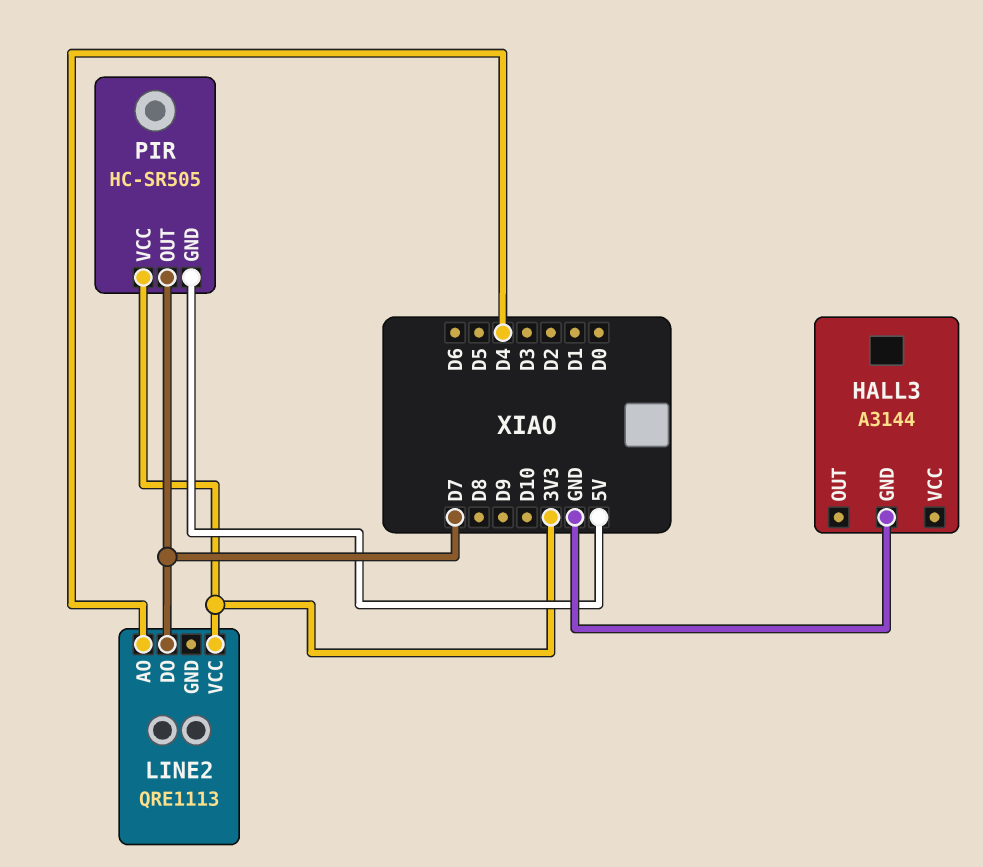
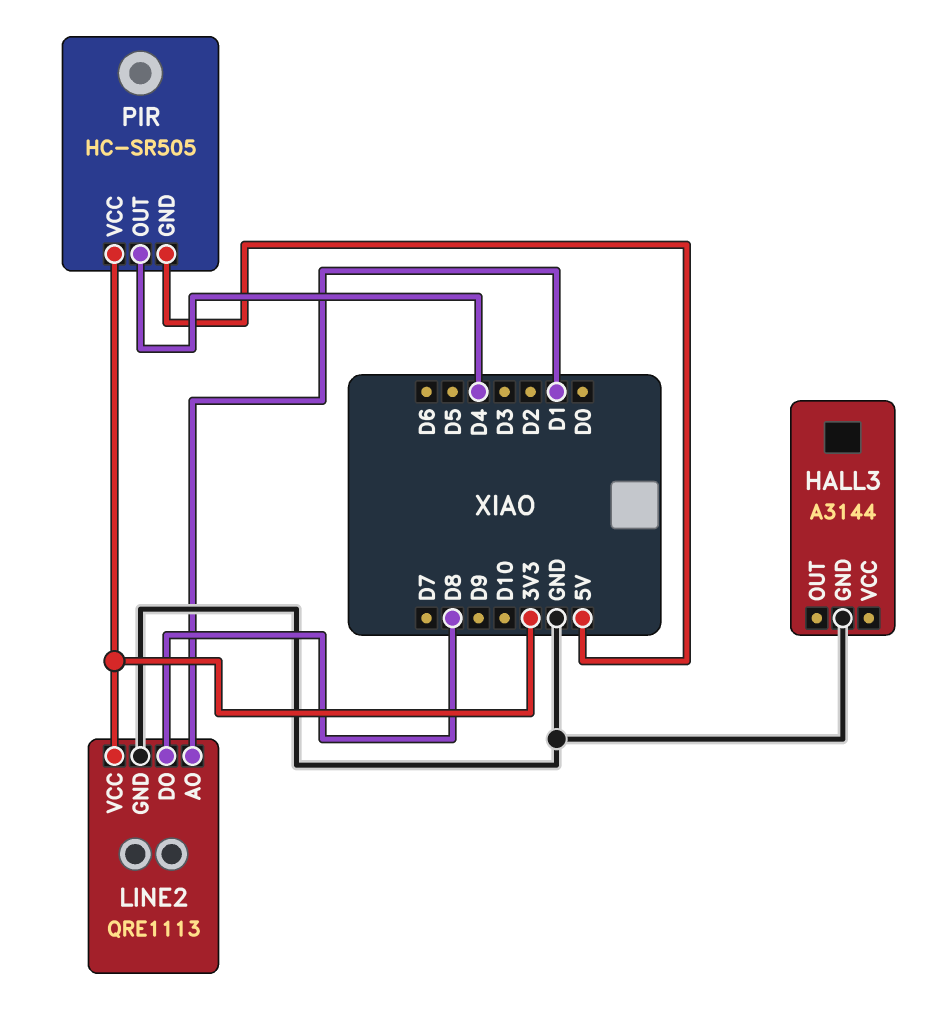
LINE2 pin AO: D4 -> D1
LINE2 pin DO: D7 -> D8
LINE2 pin GND: none -> GND
PIR pin OUT: D7 -> D4

